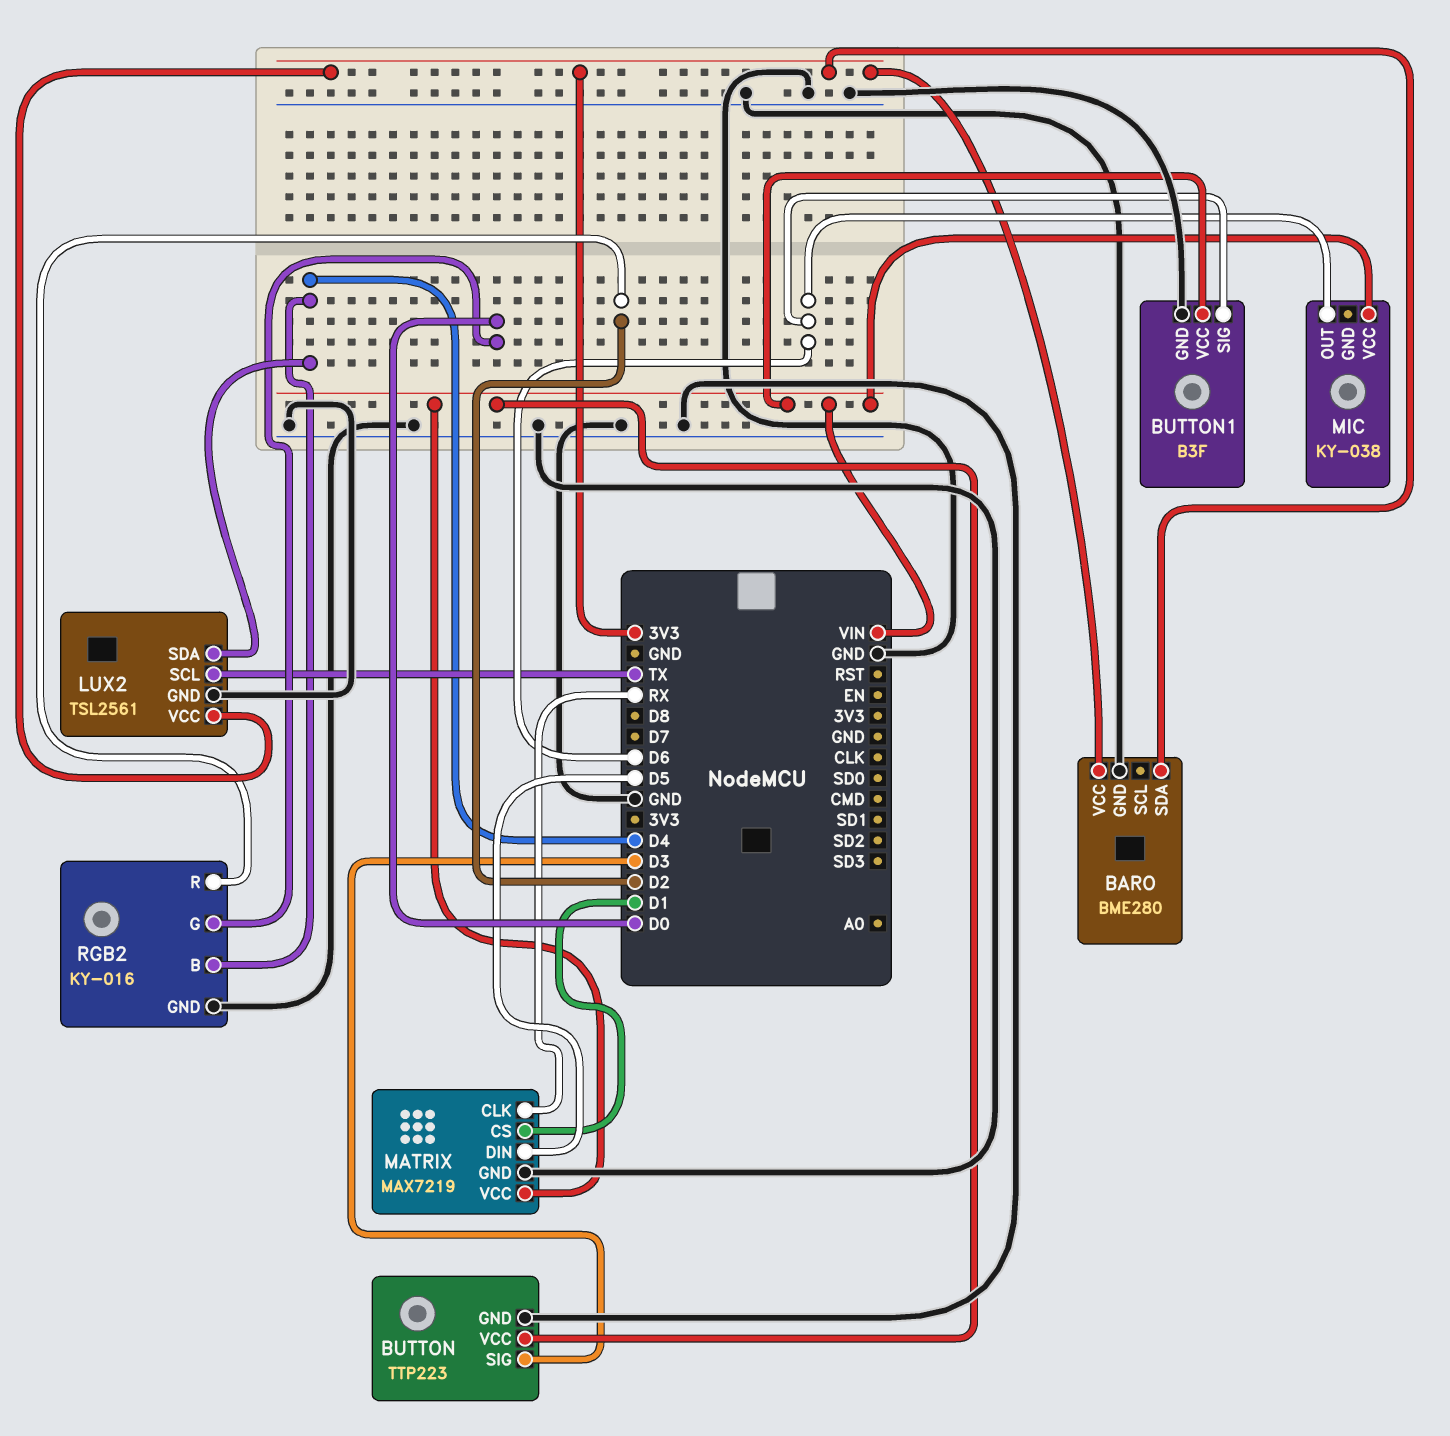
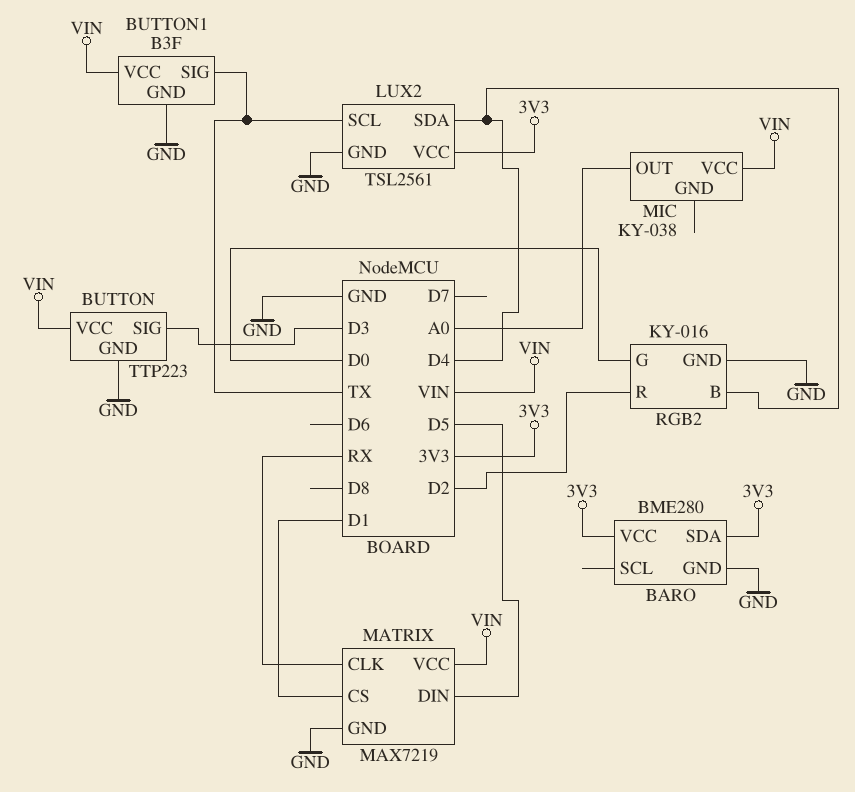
BUTTON1 pin SIG: D6 -> TX
MIC pin OUT: D6 -> A0

